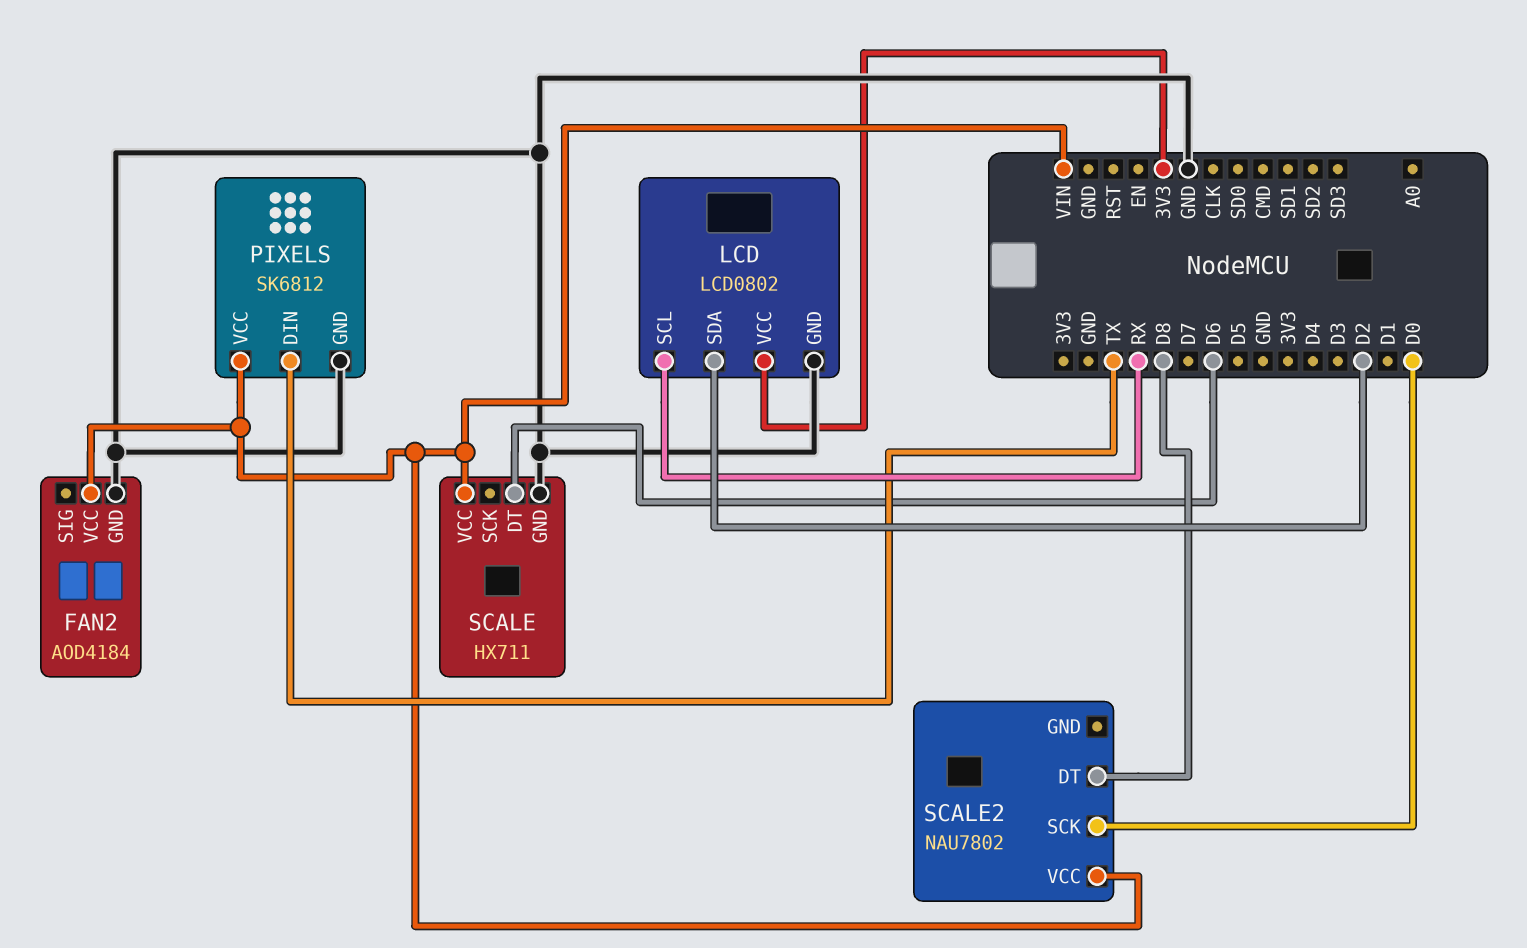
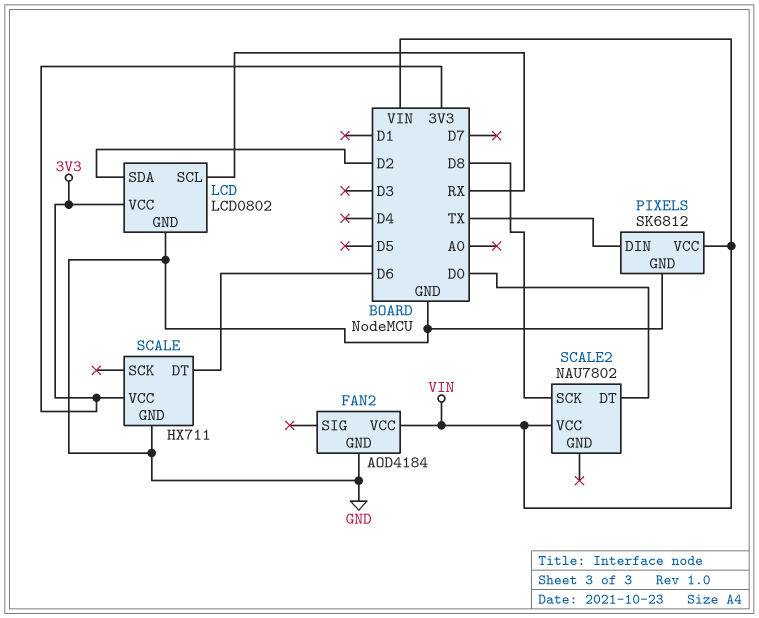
SCALE pin VCC: VIN -> 3V3
SCALE2 pin DT: D8 -> D0
SCALE2 pin SCK: D0 -> D8

